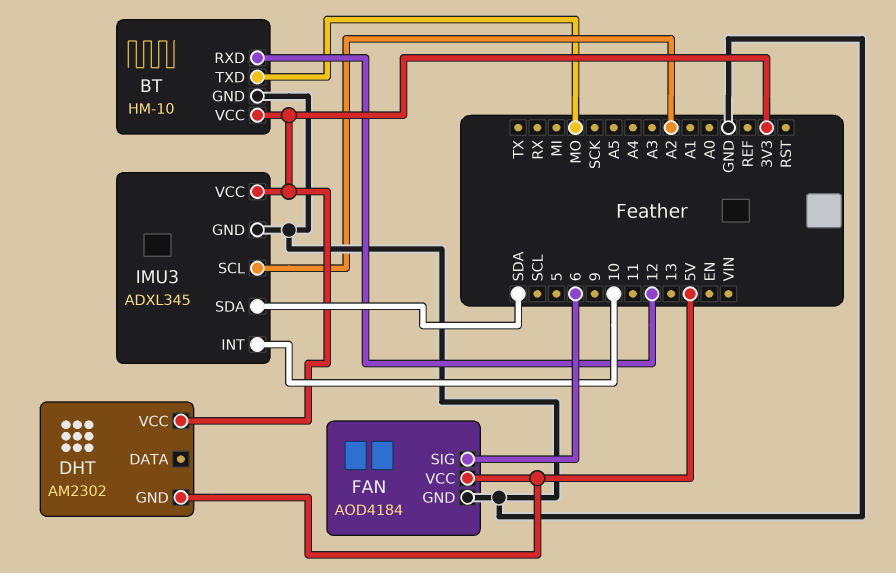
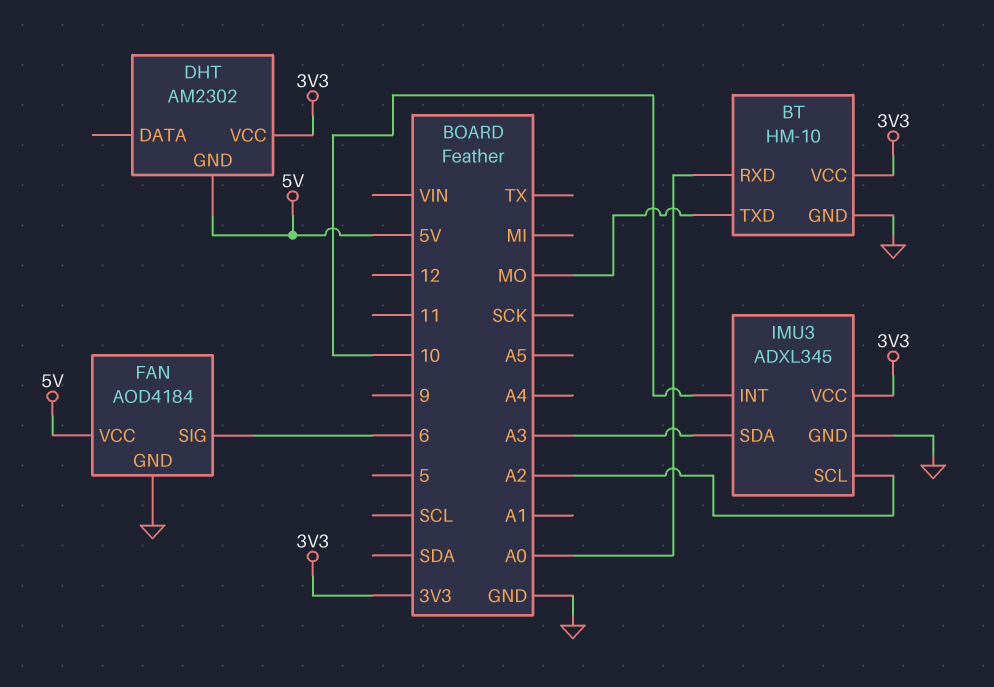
BT pin RXD: 12 -> A0
IMU3 pin SDA: SDA -> A3

